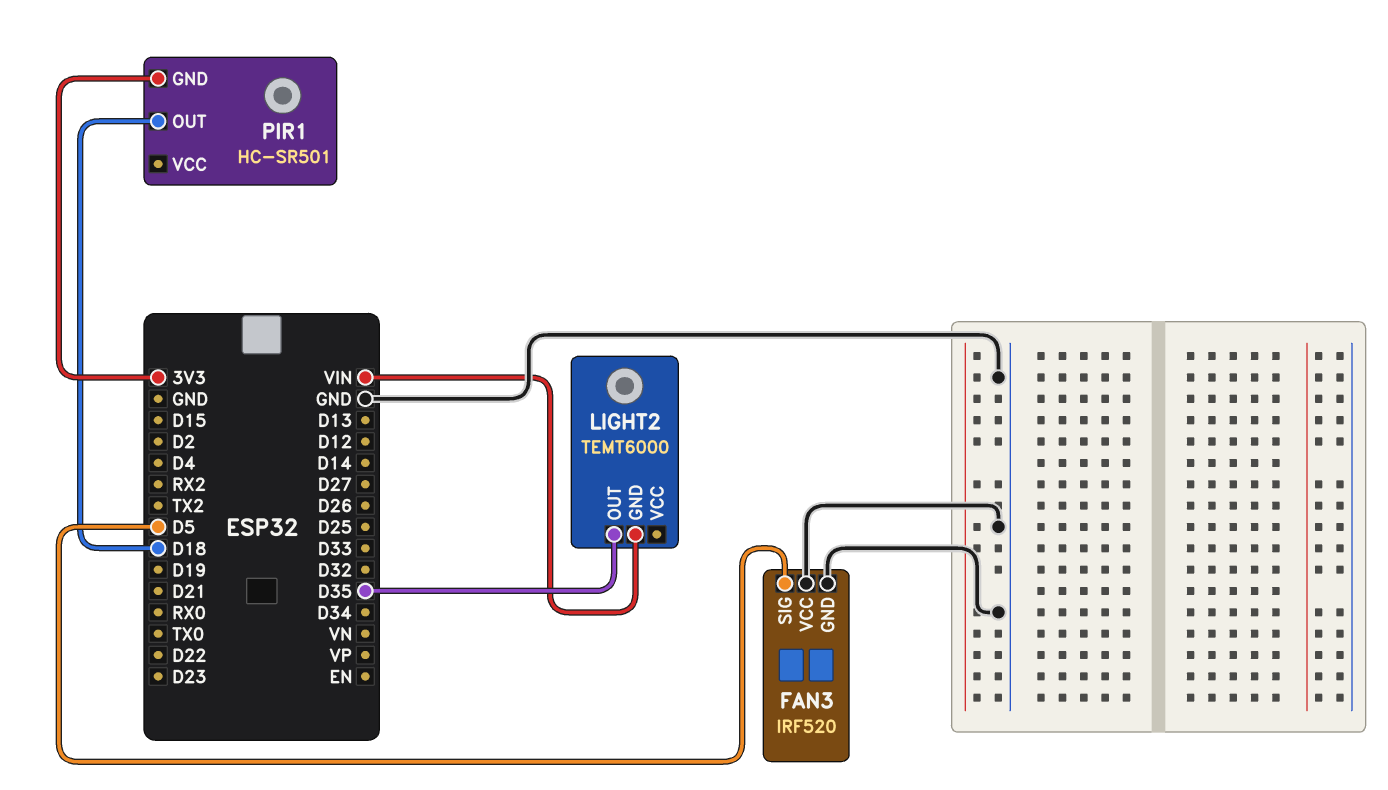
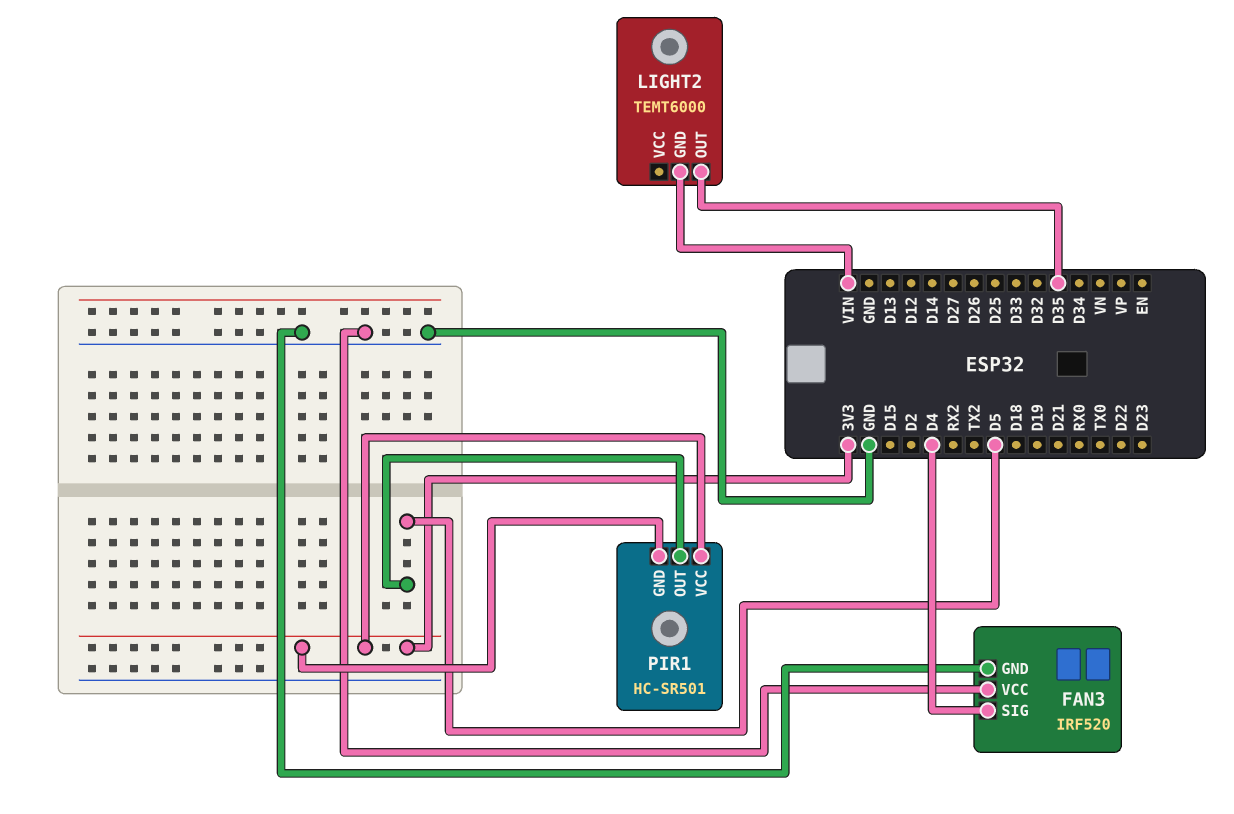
FAN3 pin SIG: D5 -> D4
PIR1 pin OUT: D18 -> D5
PIR1 pin VCC: none -> 3V3

